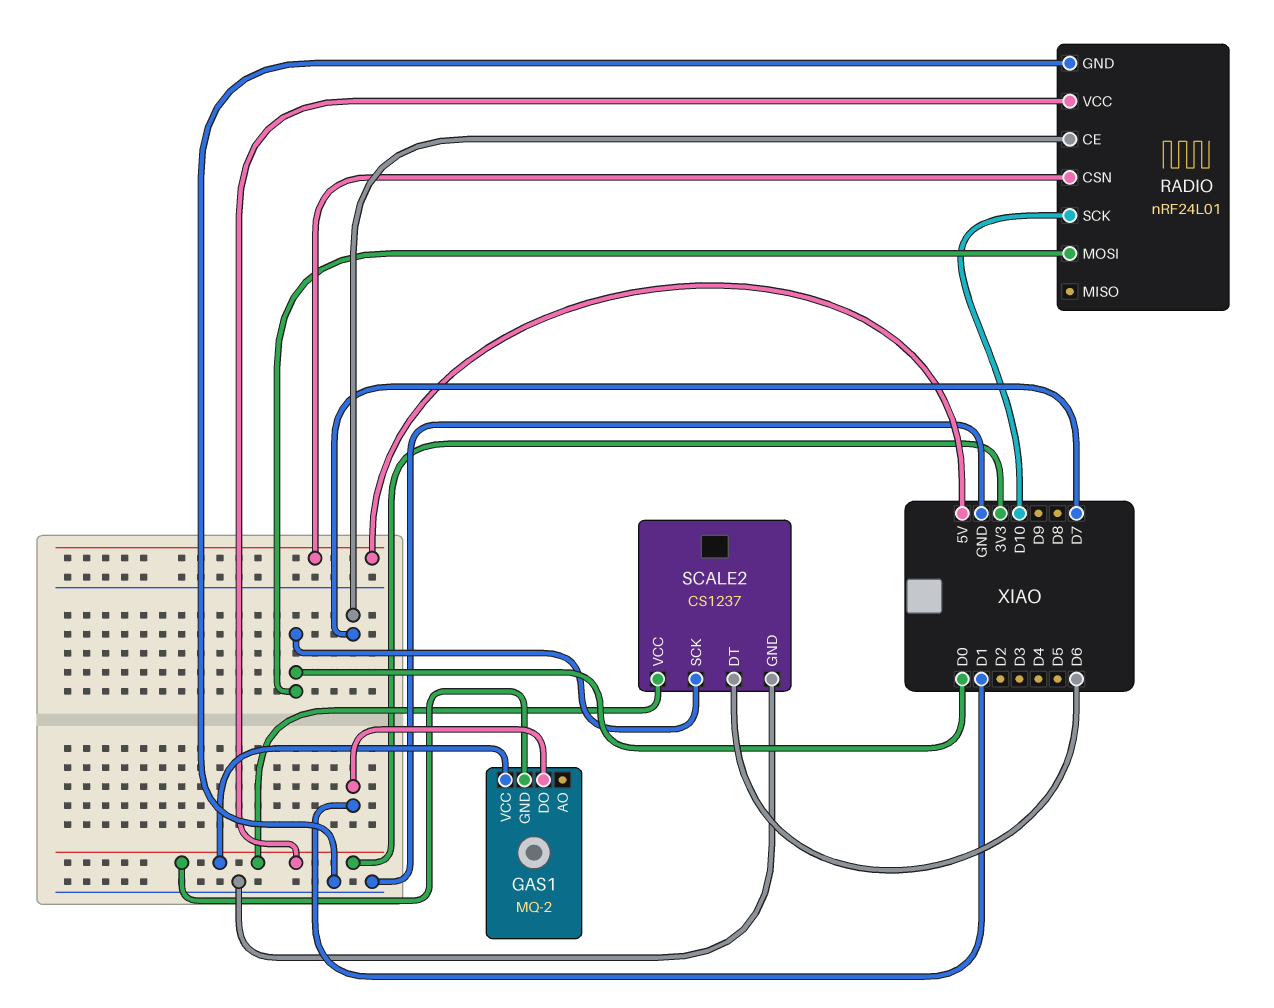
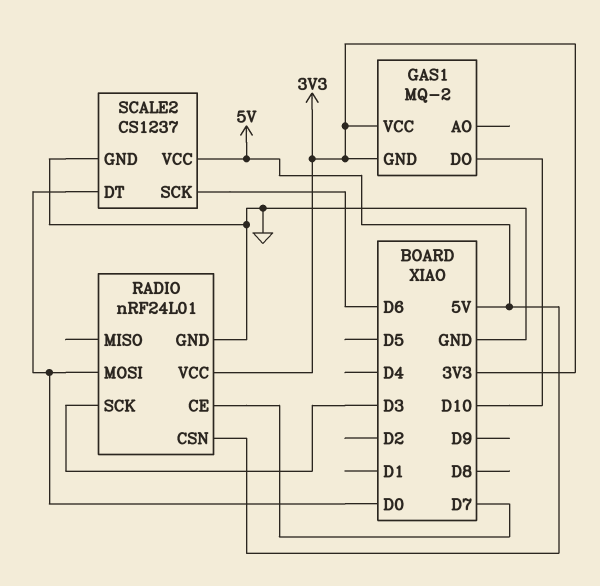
GAS1 pin DO: D1 -> D10
RADIO pin SCK: D10 -> D3
SCALE2 pin DT: D6 -> D0
SCALE2 pin SCK: D0 -> D6
SCALE2 pin VCC: 3V3 -> 5V

